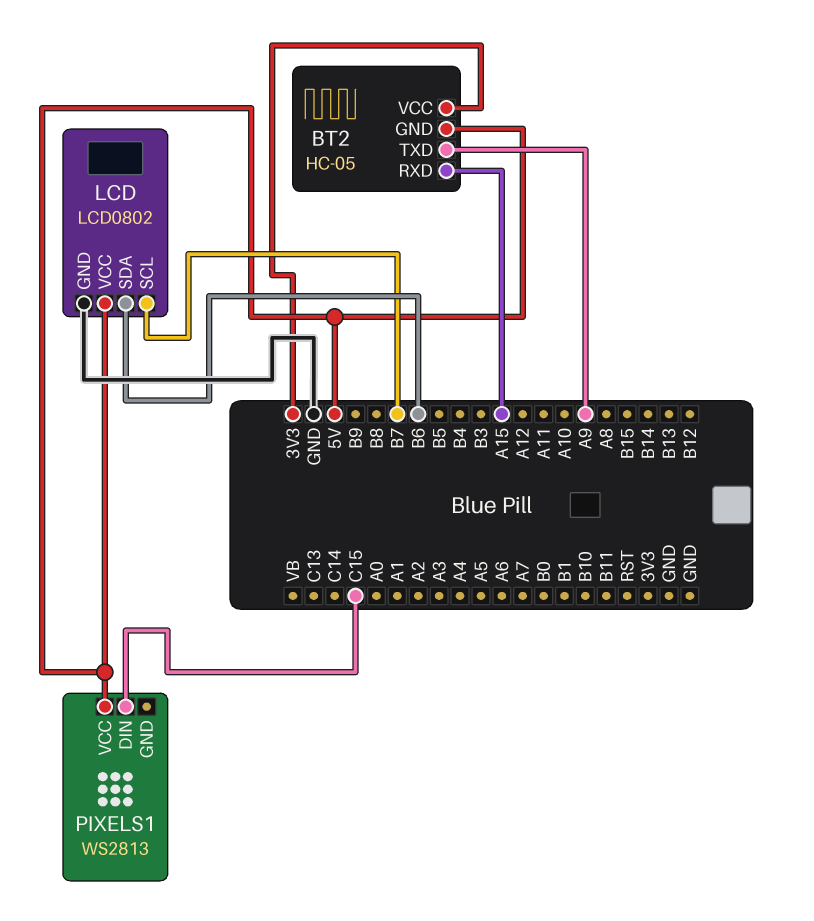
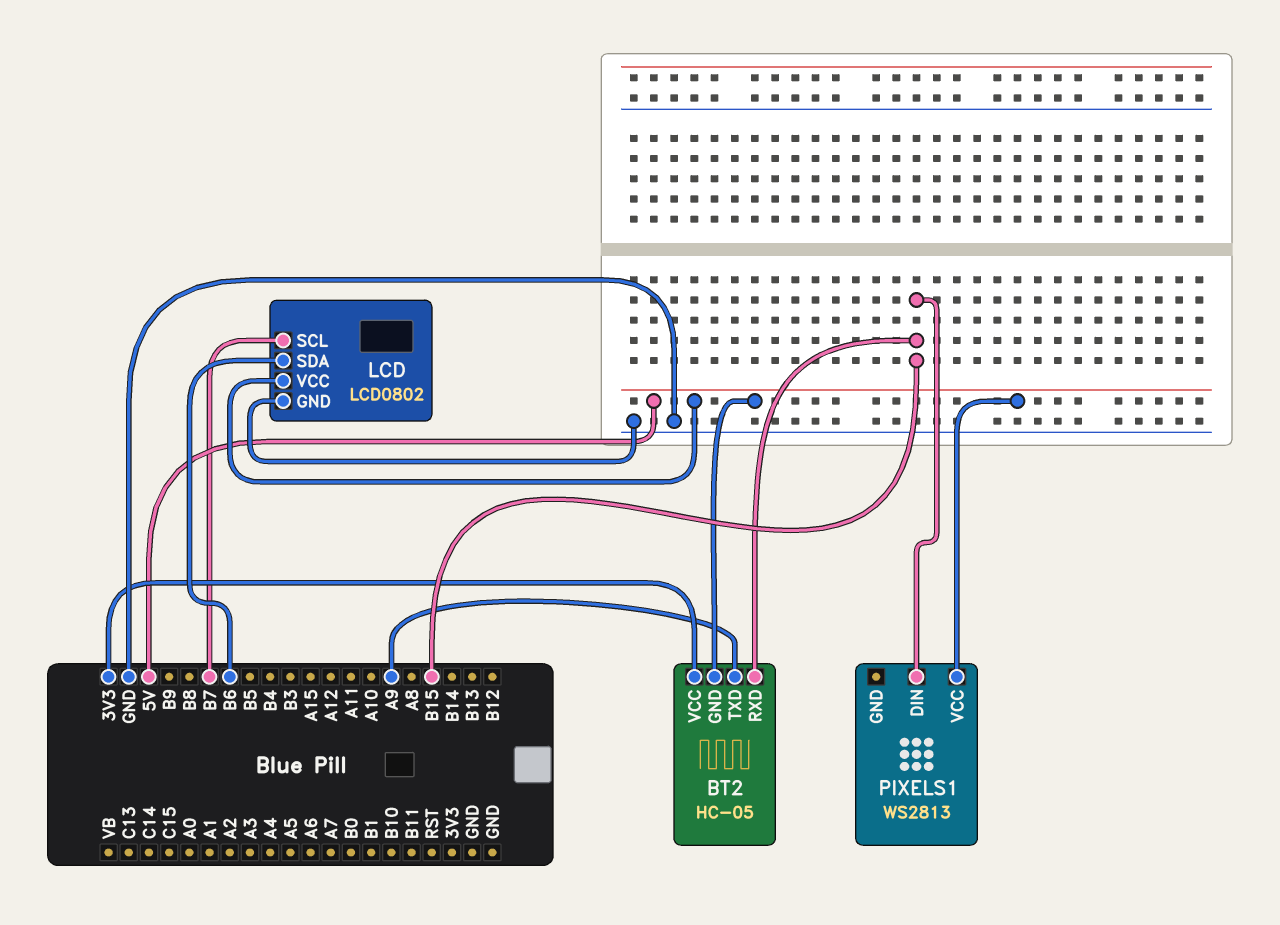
BT2 pin RXD: A15 -> B15
PIXELS1 pin DIN: C15 -> B15

